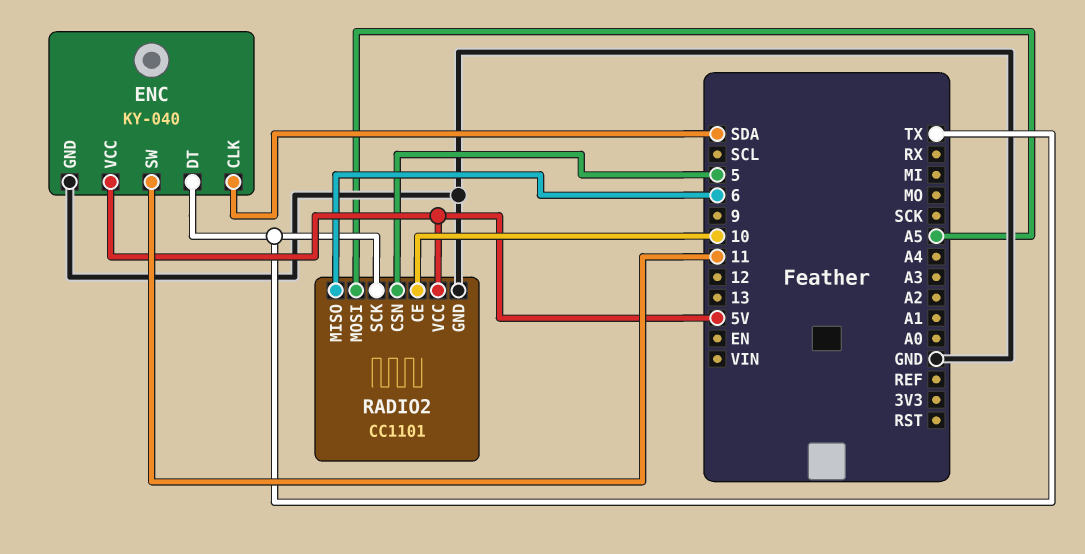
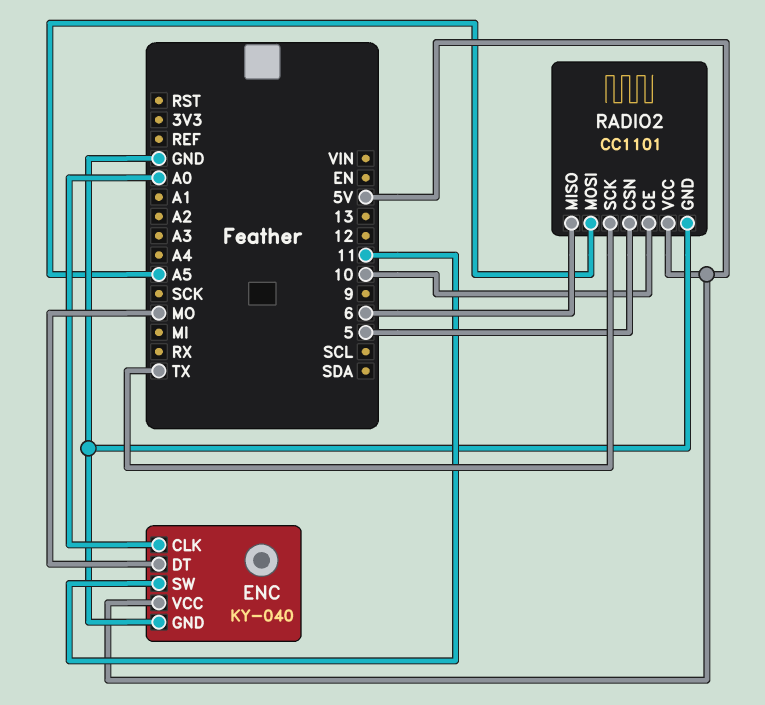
ENC pin CLK: SDA -> A0
ENC pin DT: TX -> MO

